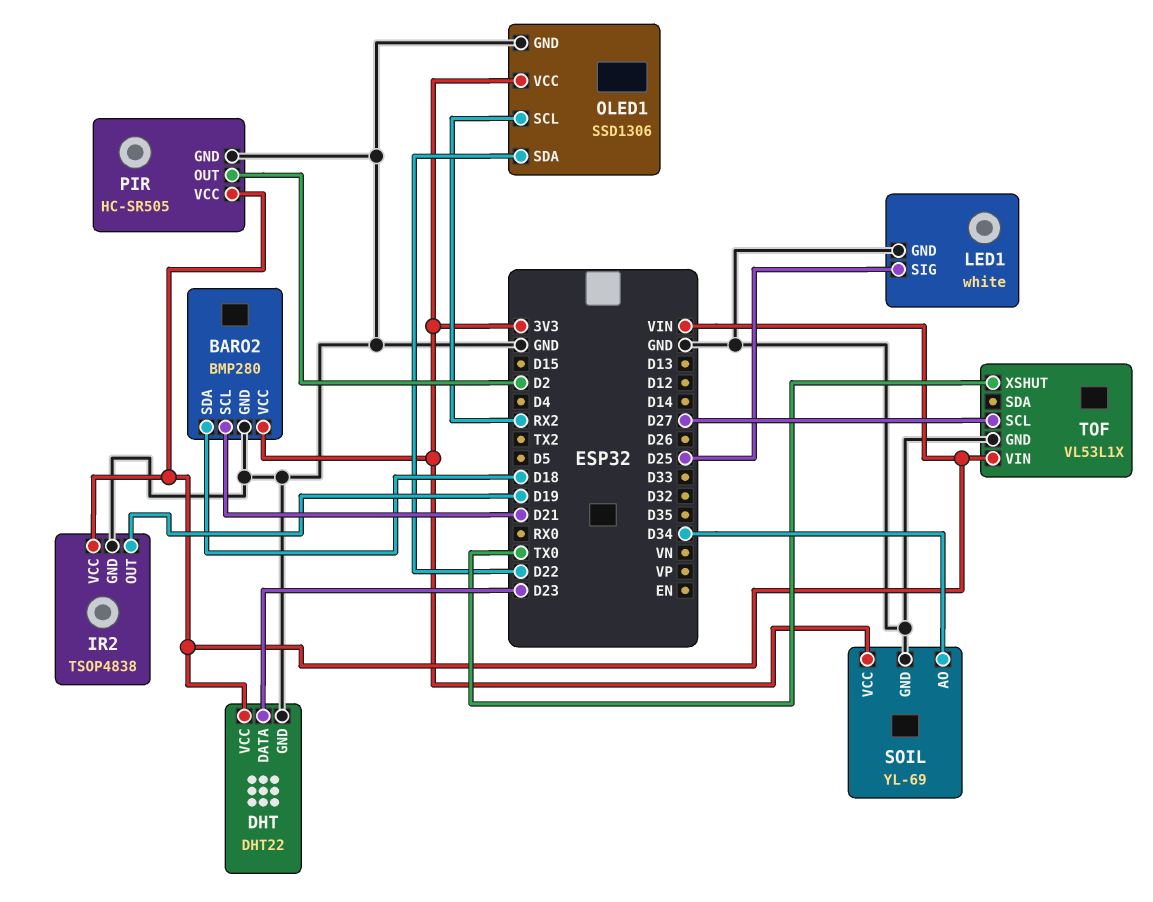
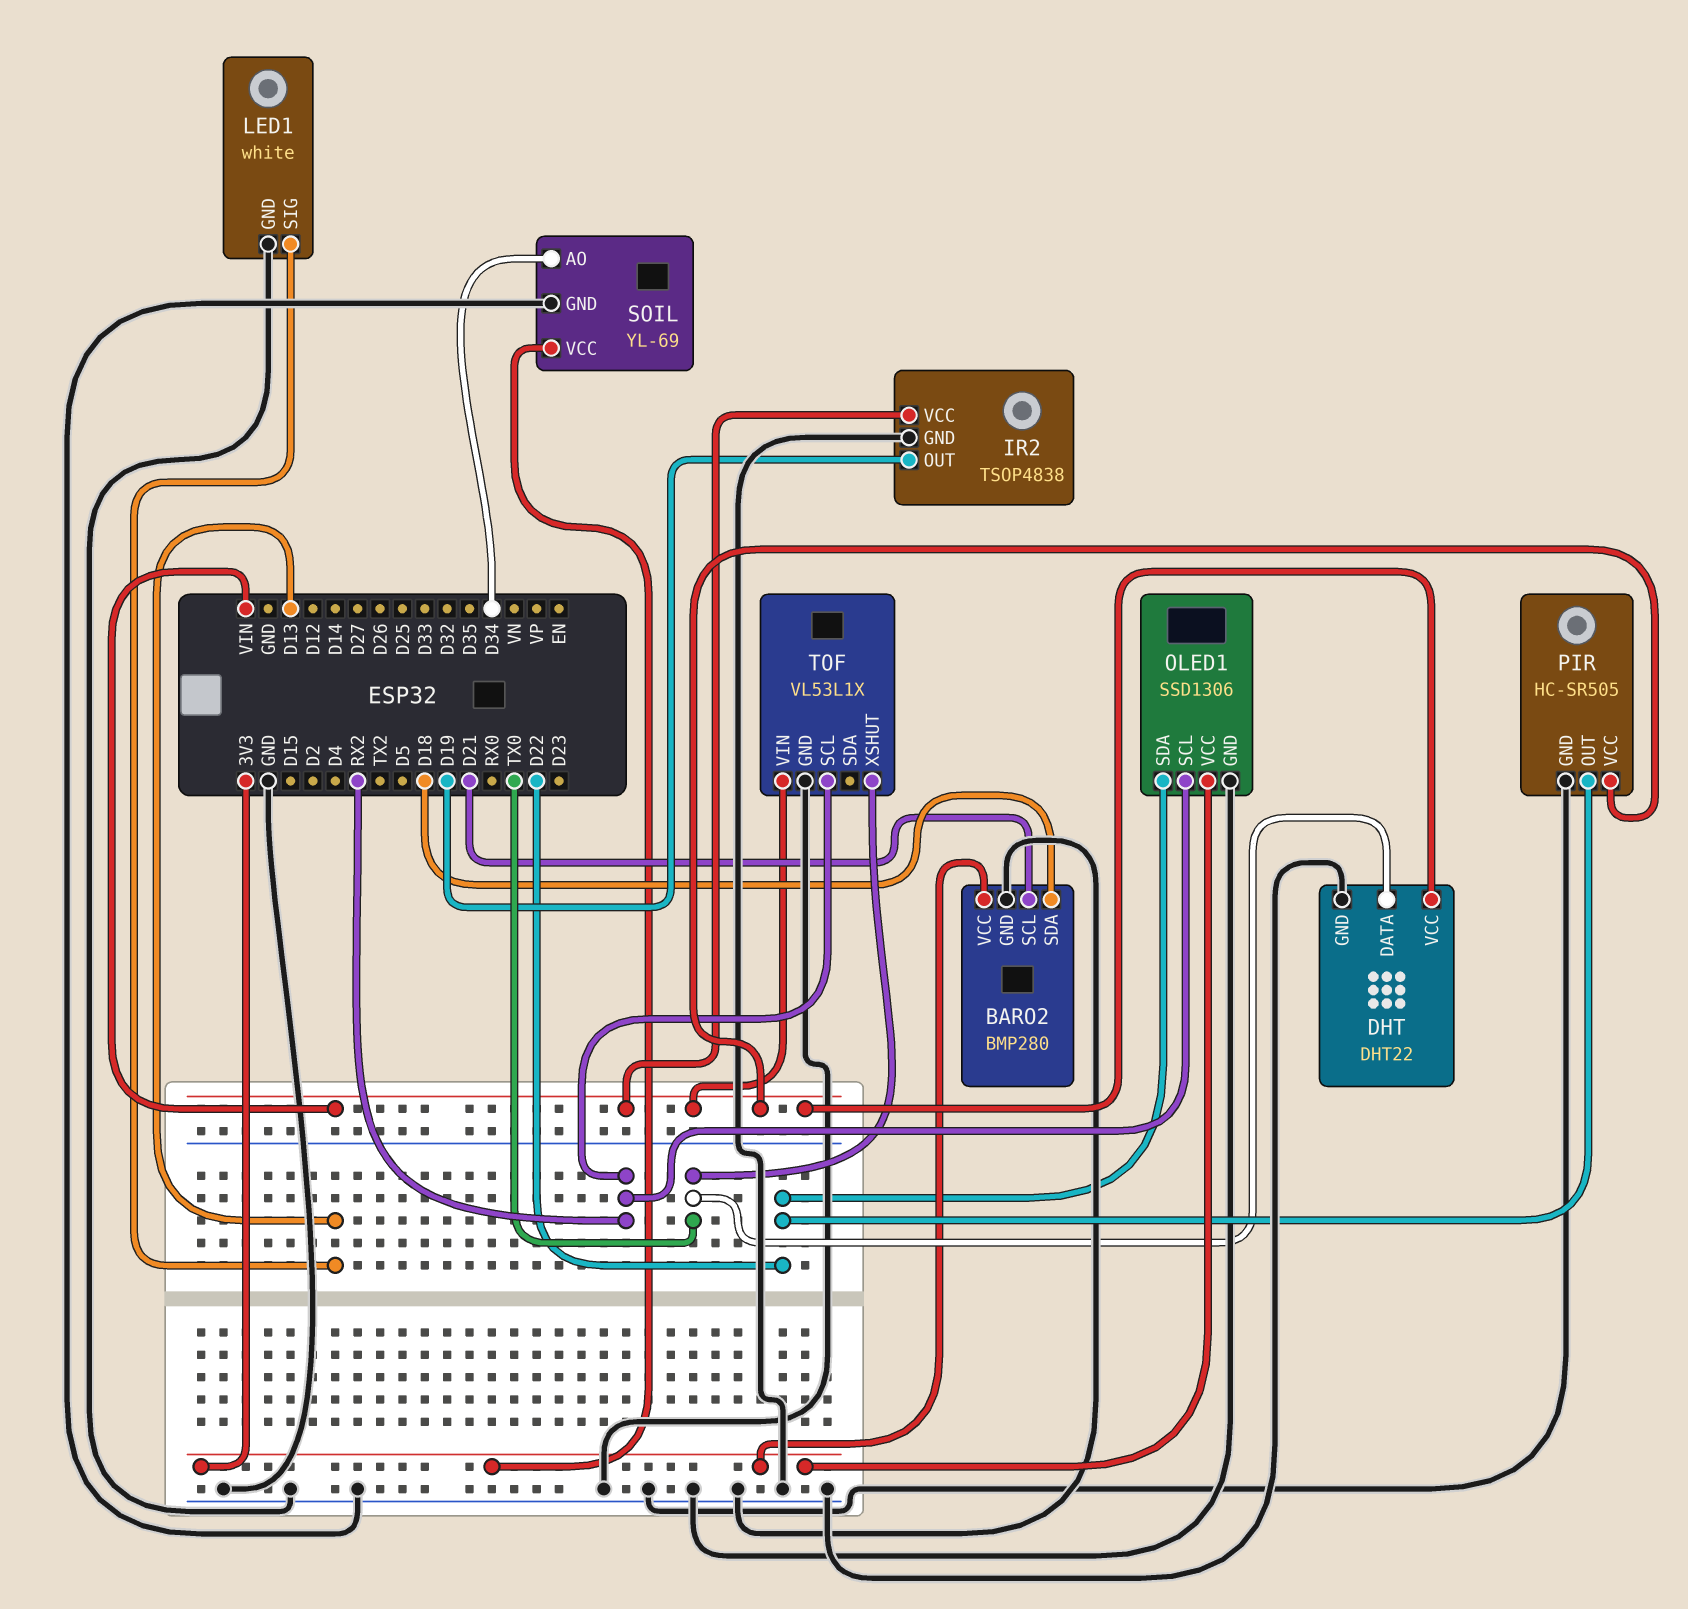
DHT pin DATA: D23 -> TX0
LED1 pin SIG: D25 -> D13
PIR pin OUT: D2 -> D22
TOF pin SCL: D27 -> RX2

